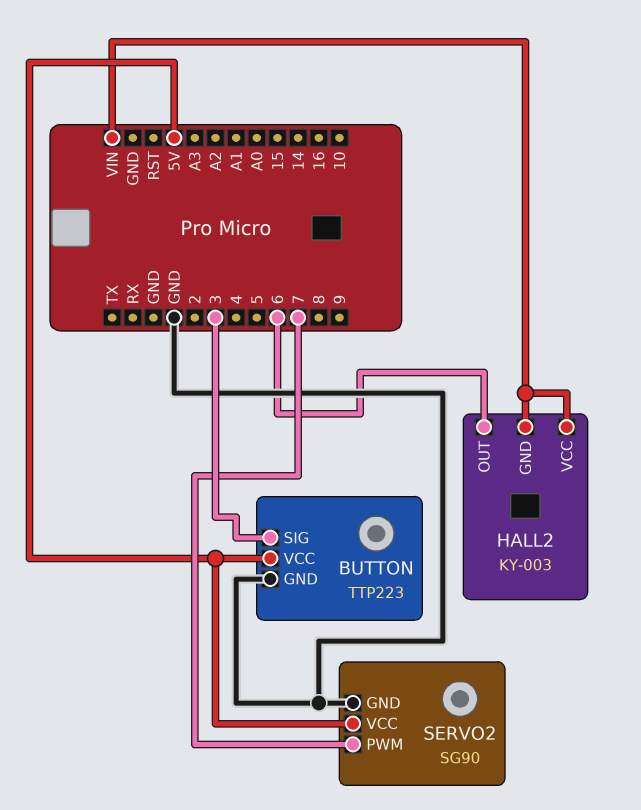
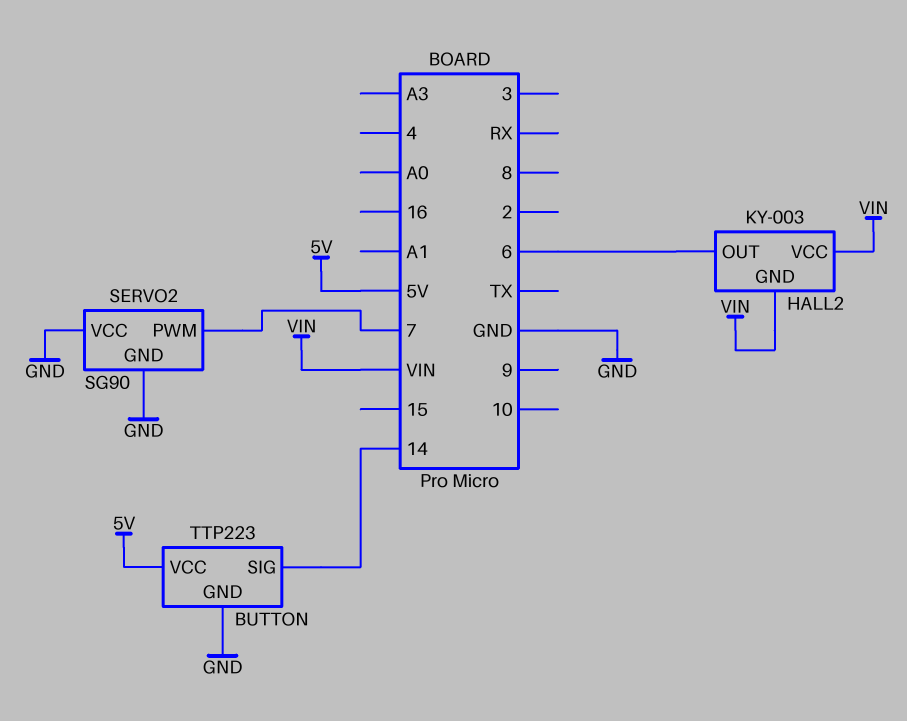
BUTTON pin SIG: 3 -> 14
SERVO2 pin VCC: 5V -> GND

